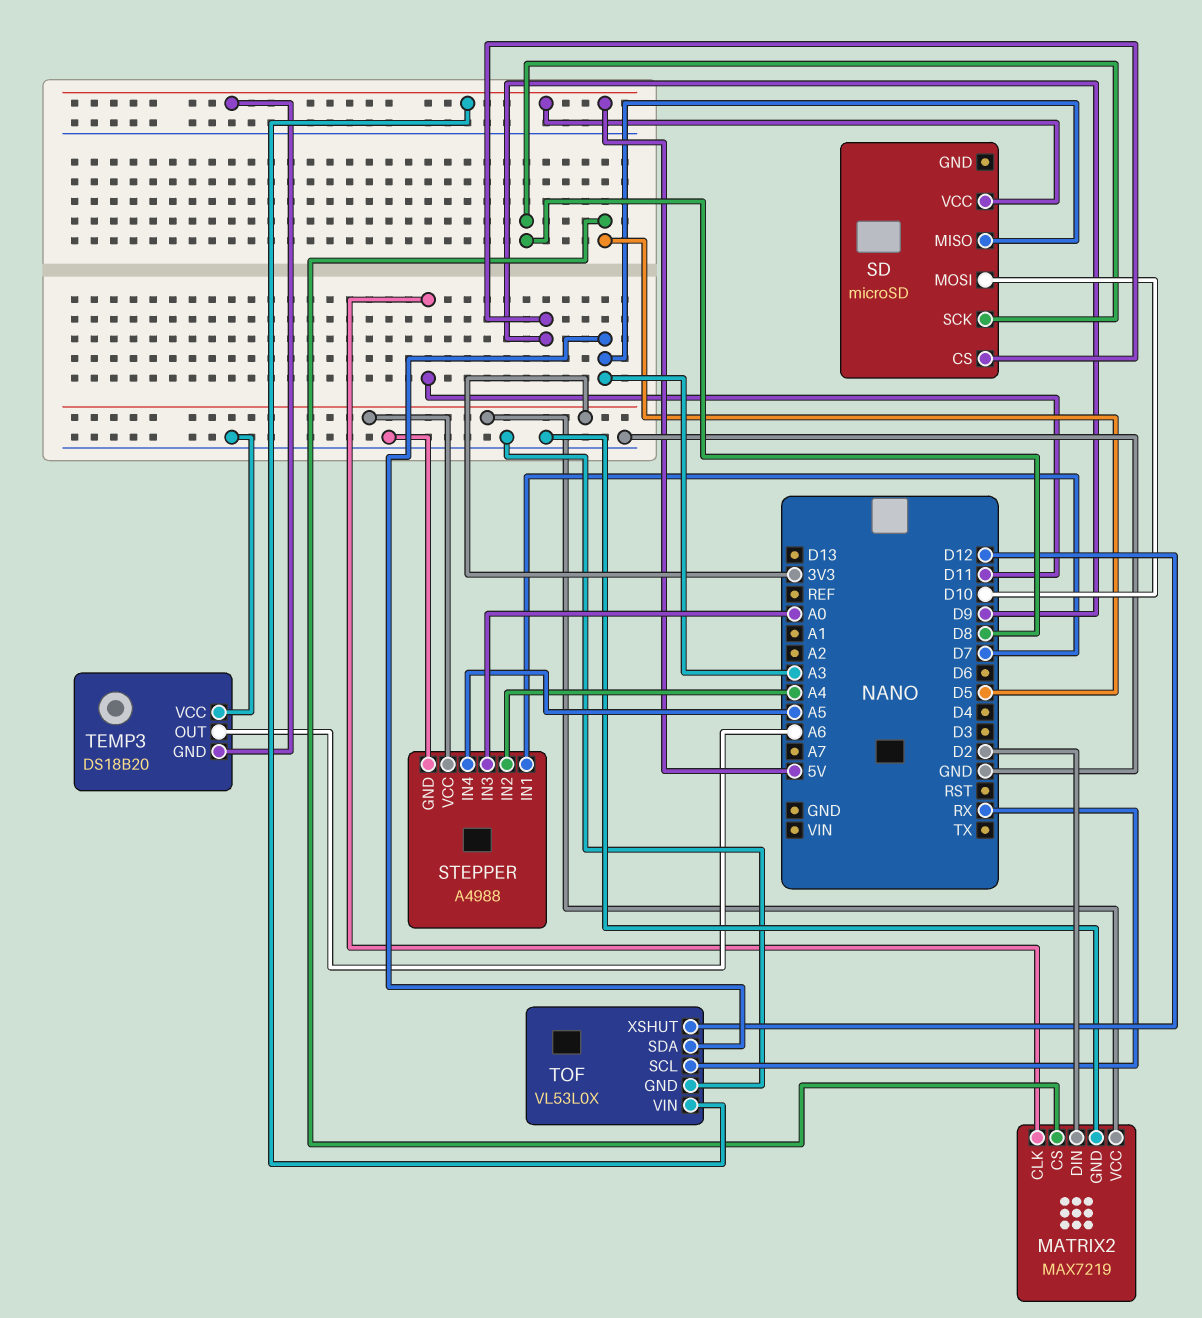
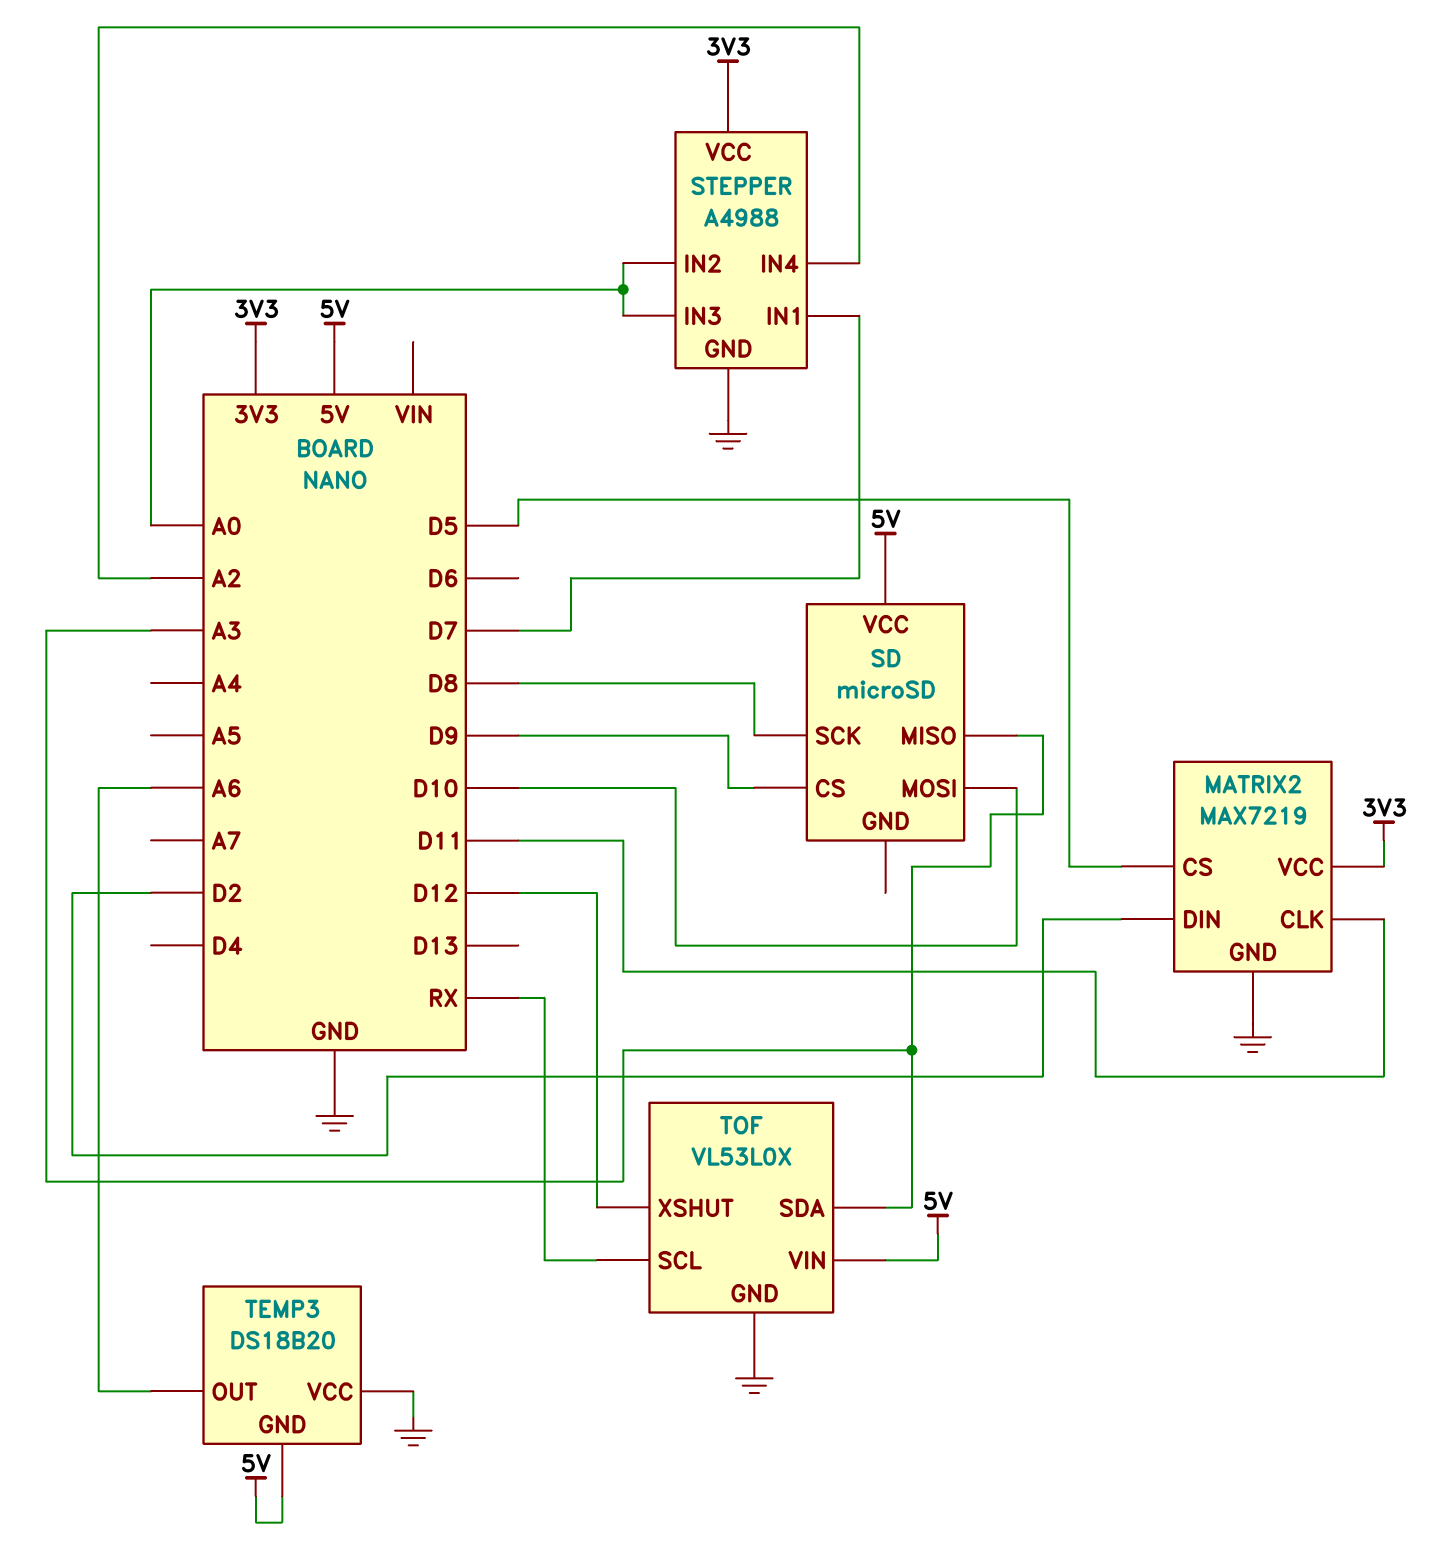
STEPPER pin IN2: A4 -> A0
STEPPER pin IN4: A5 -> A2

